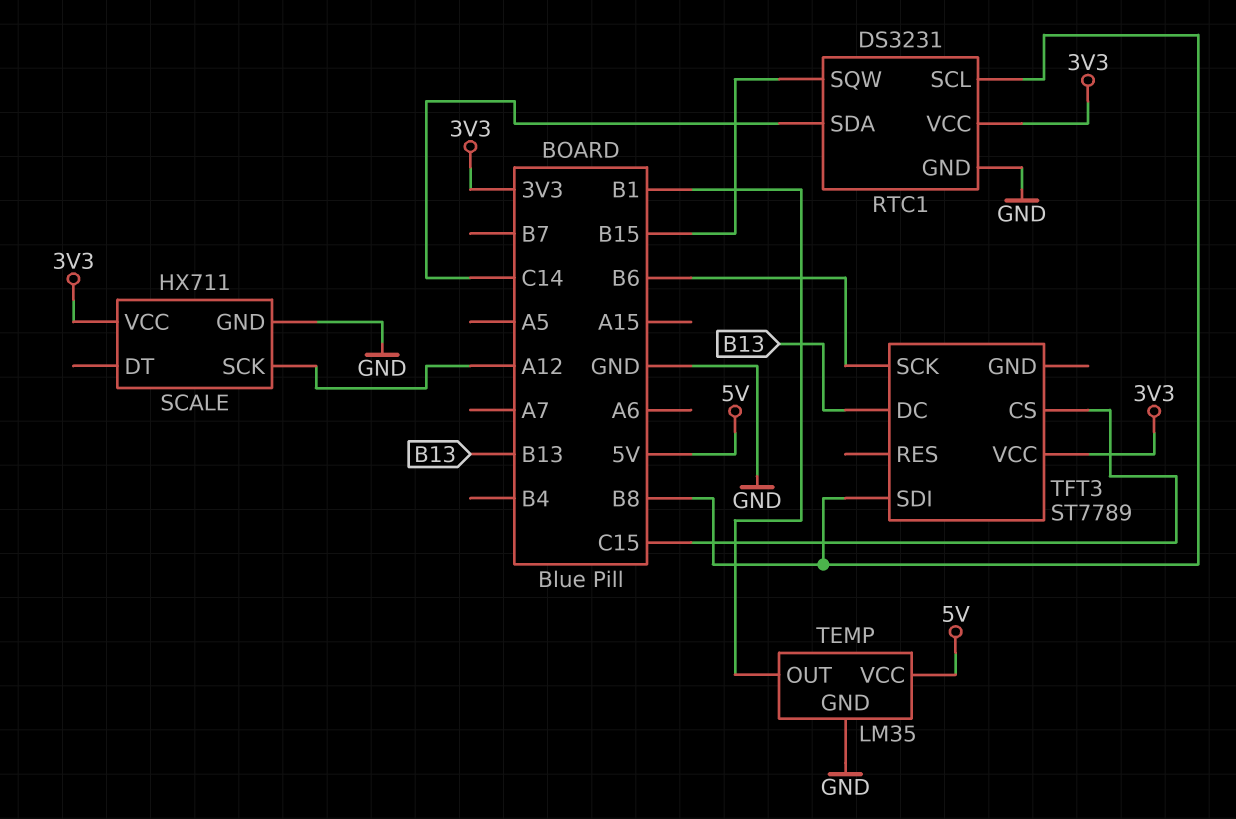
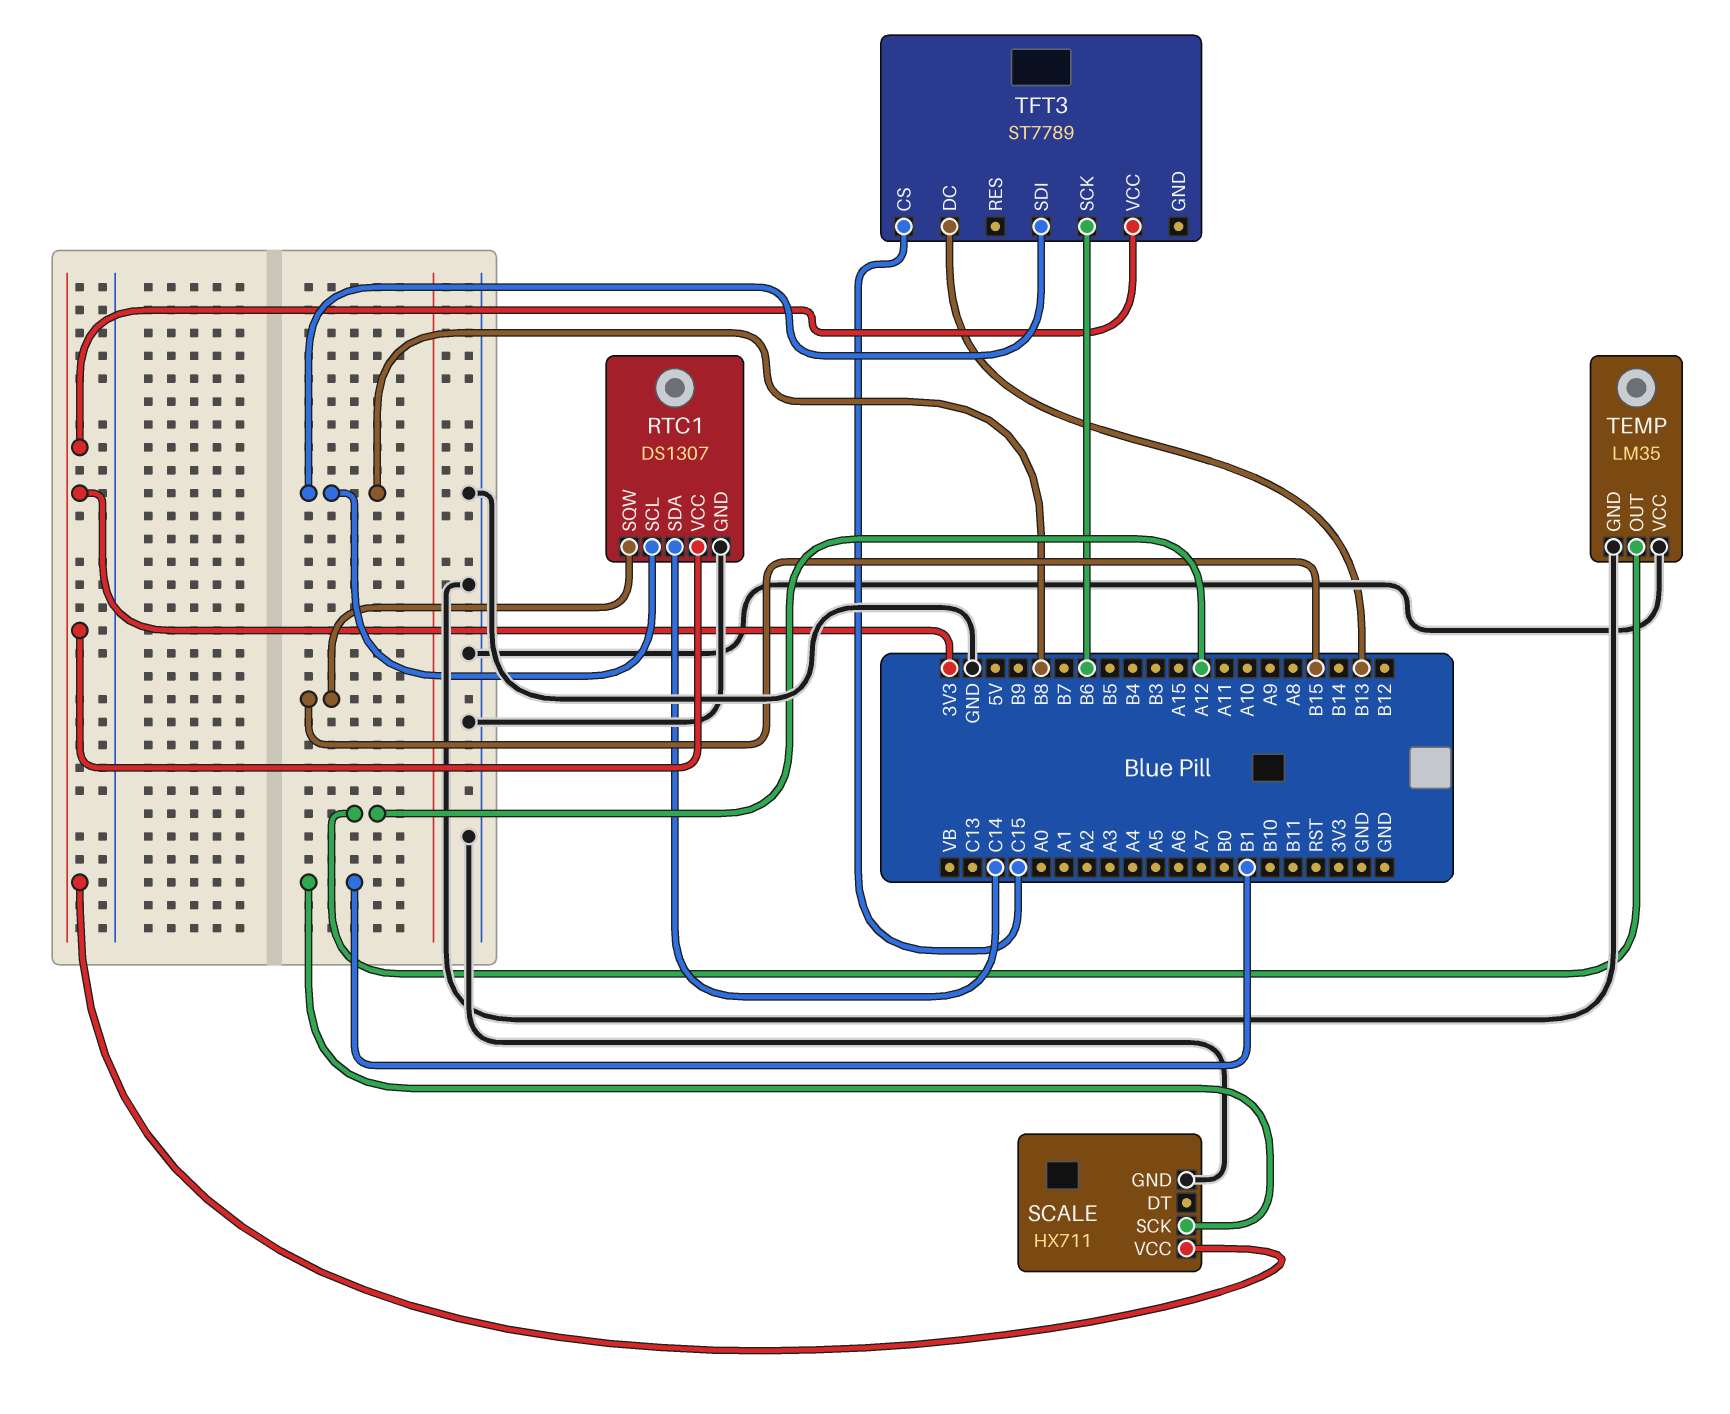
RTC1: DS3231 -> DS1307
SCALE pin SCK: A12 -> B1
TEMP pin OUT: B1 -> A12
TEMP pin VCC: 5V -> GND

